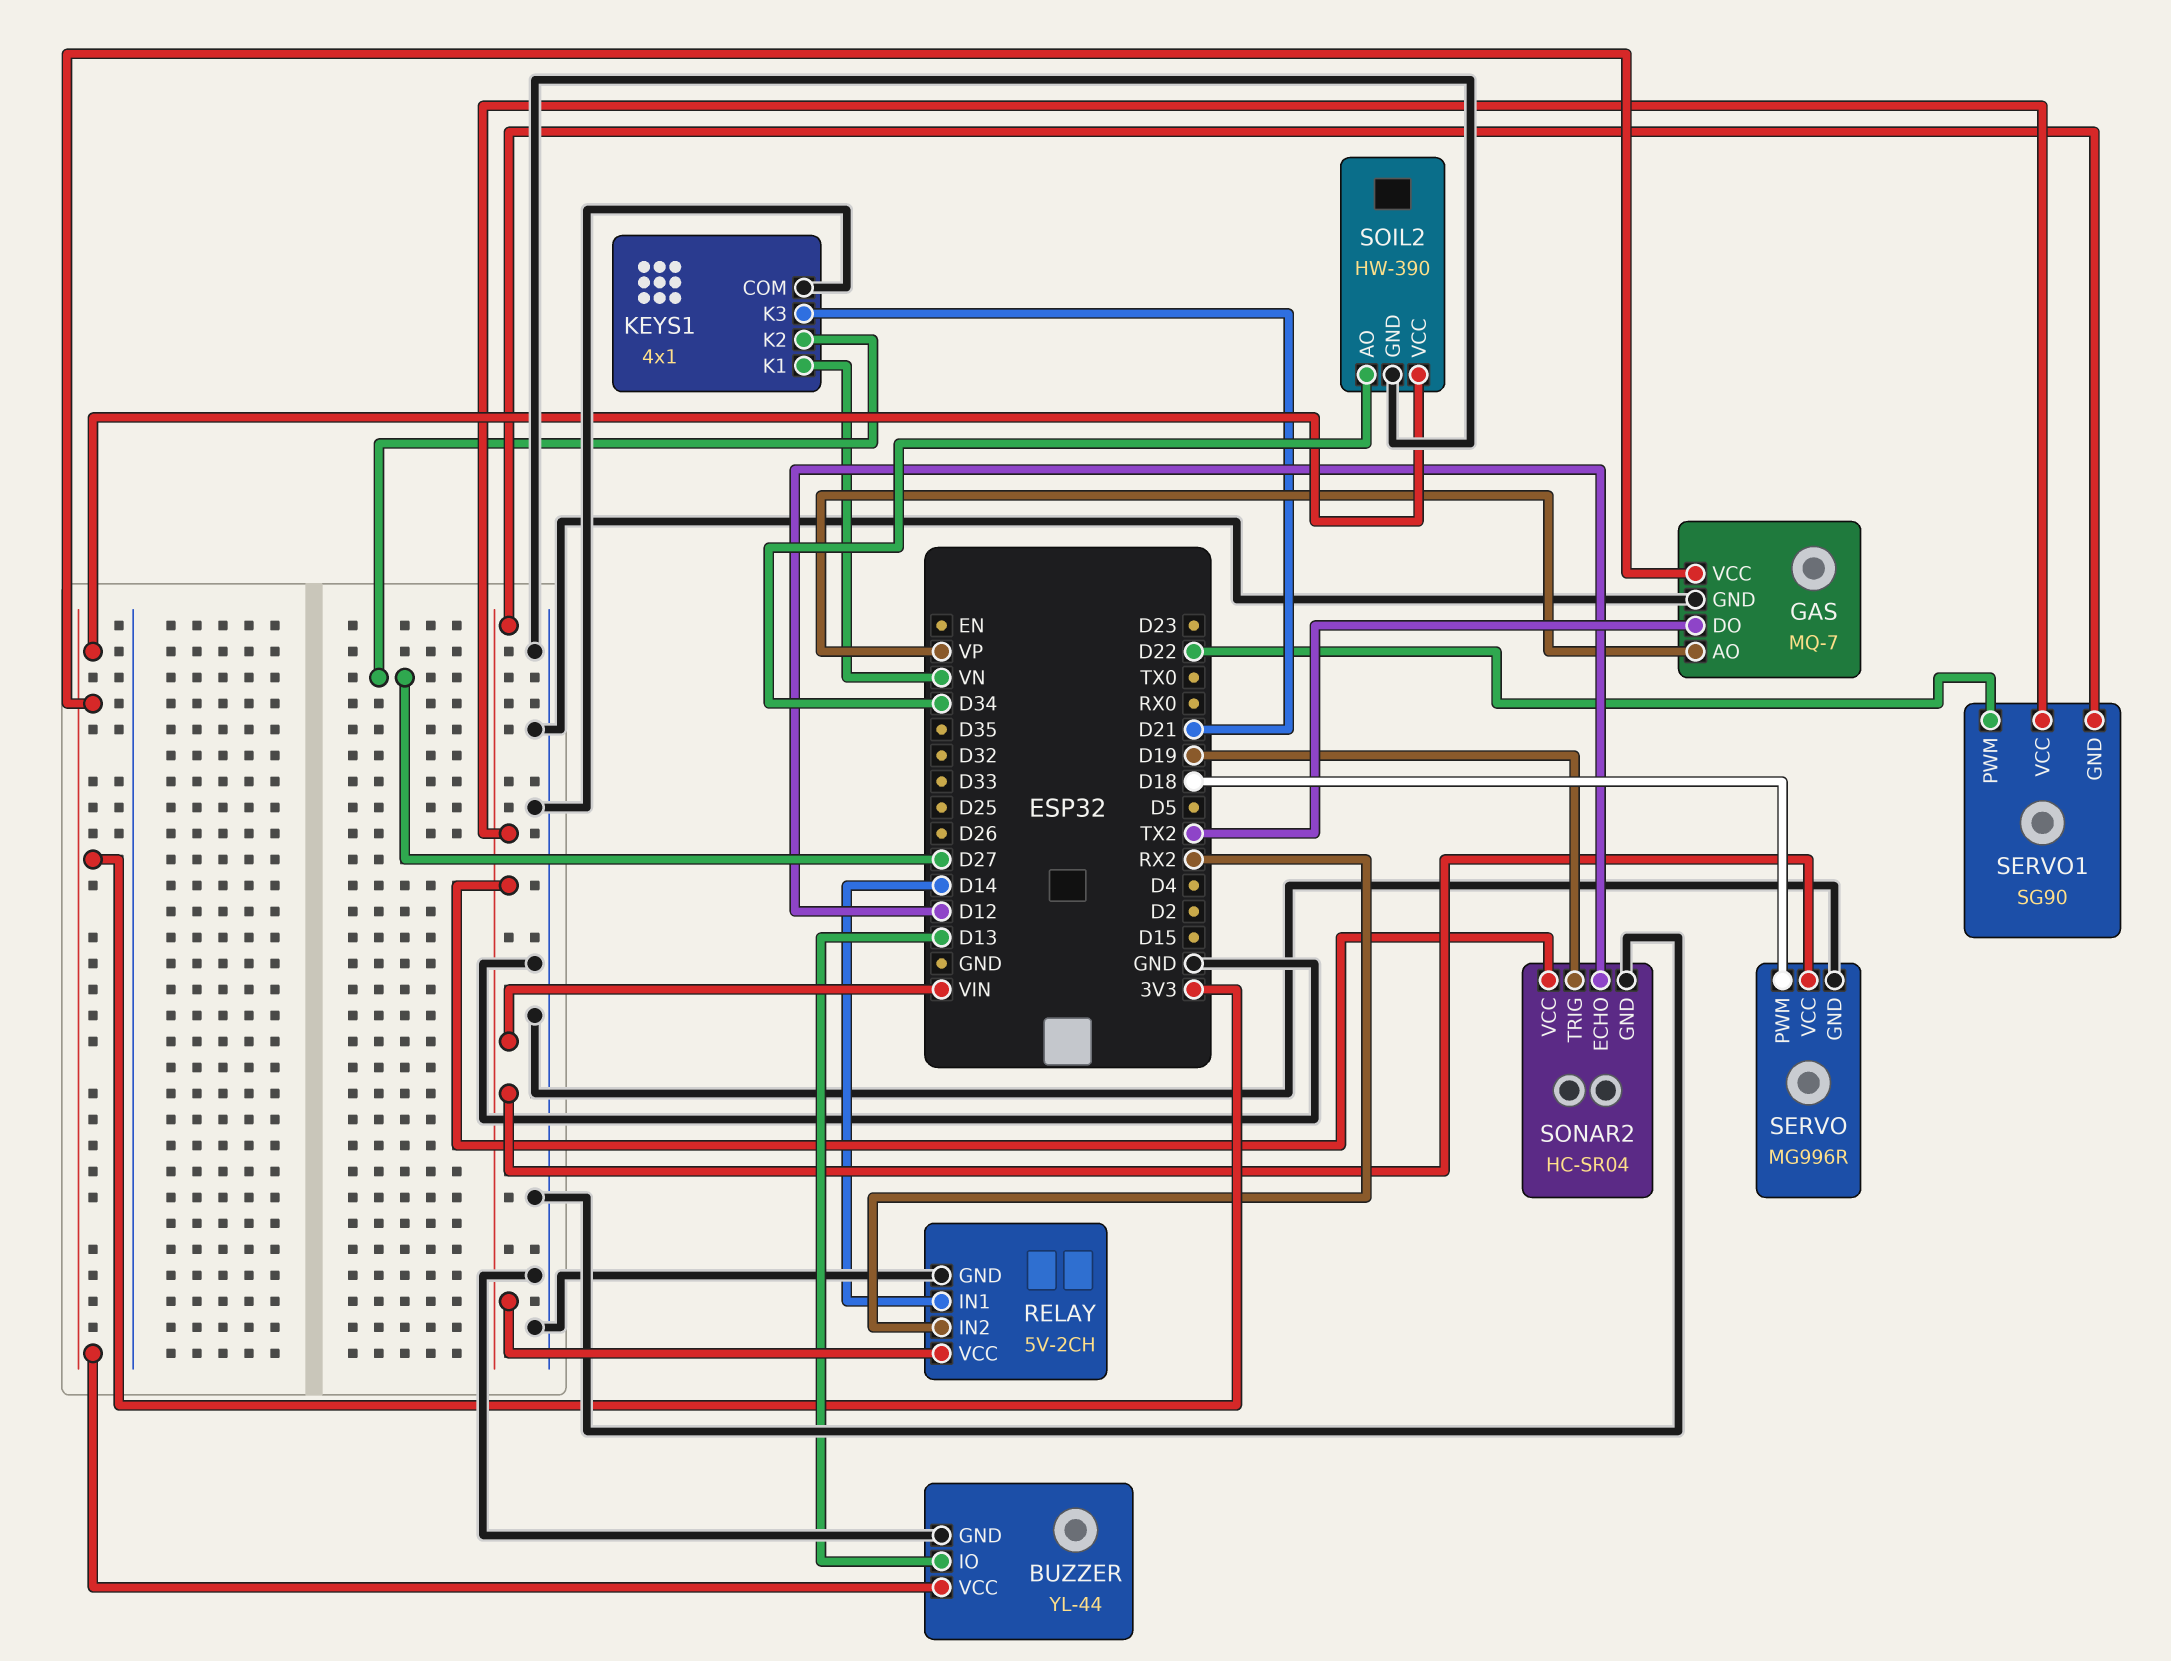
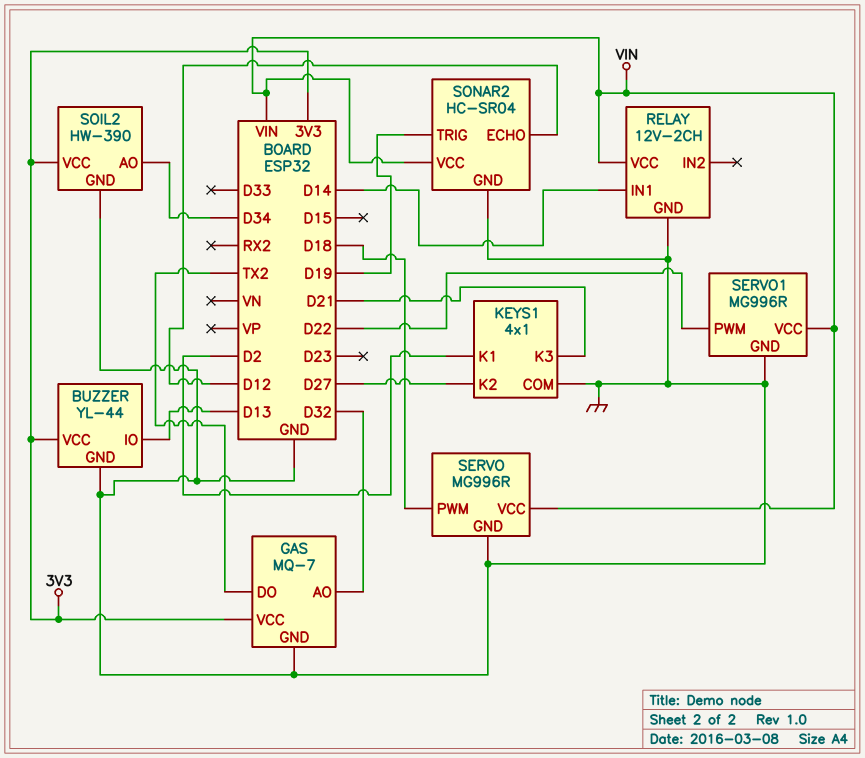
GAS pin AO: VP -> D32
KEYS1 pin K1: VN -> D2
RELAY: 5V-2CH -> 12V-2CH
RELAY pin IN2: RX2 -> none
SERVO1: SG90 -> MG996R
SERVO1 pin GND: VIN -> GND

